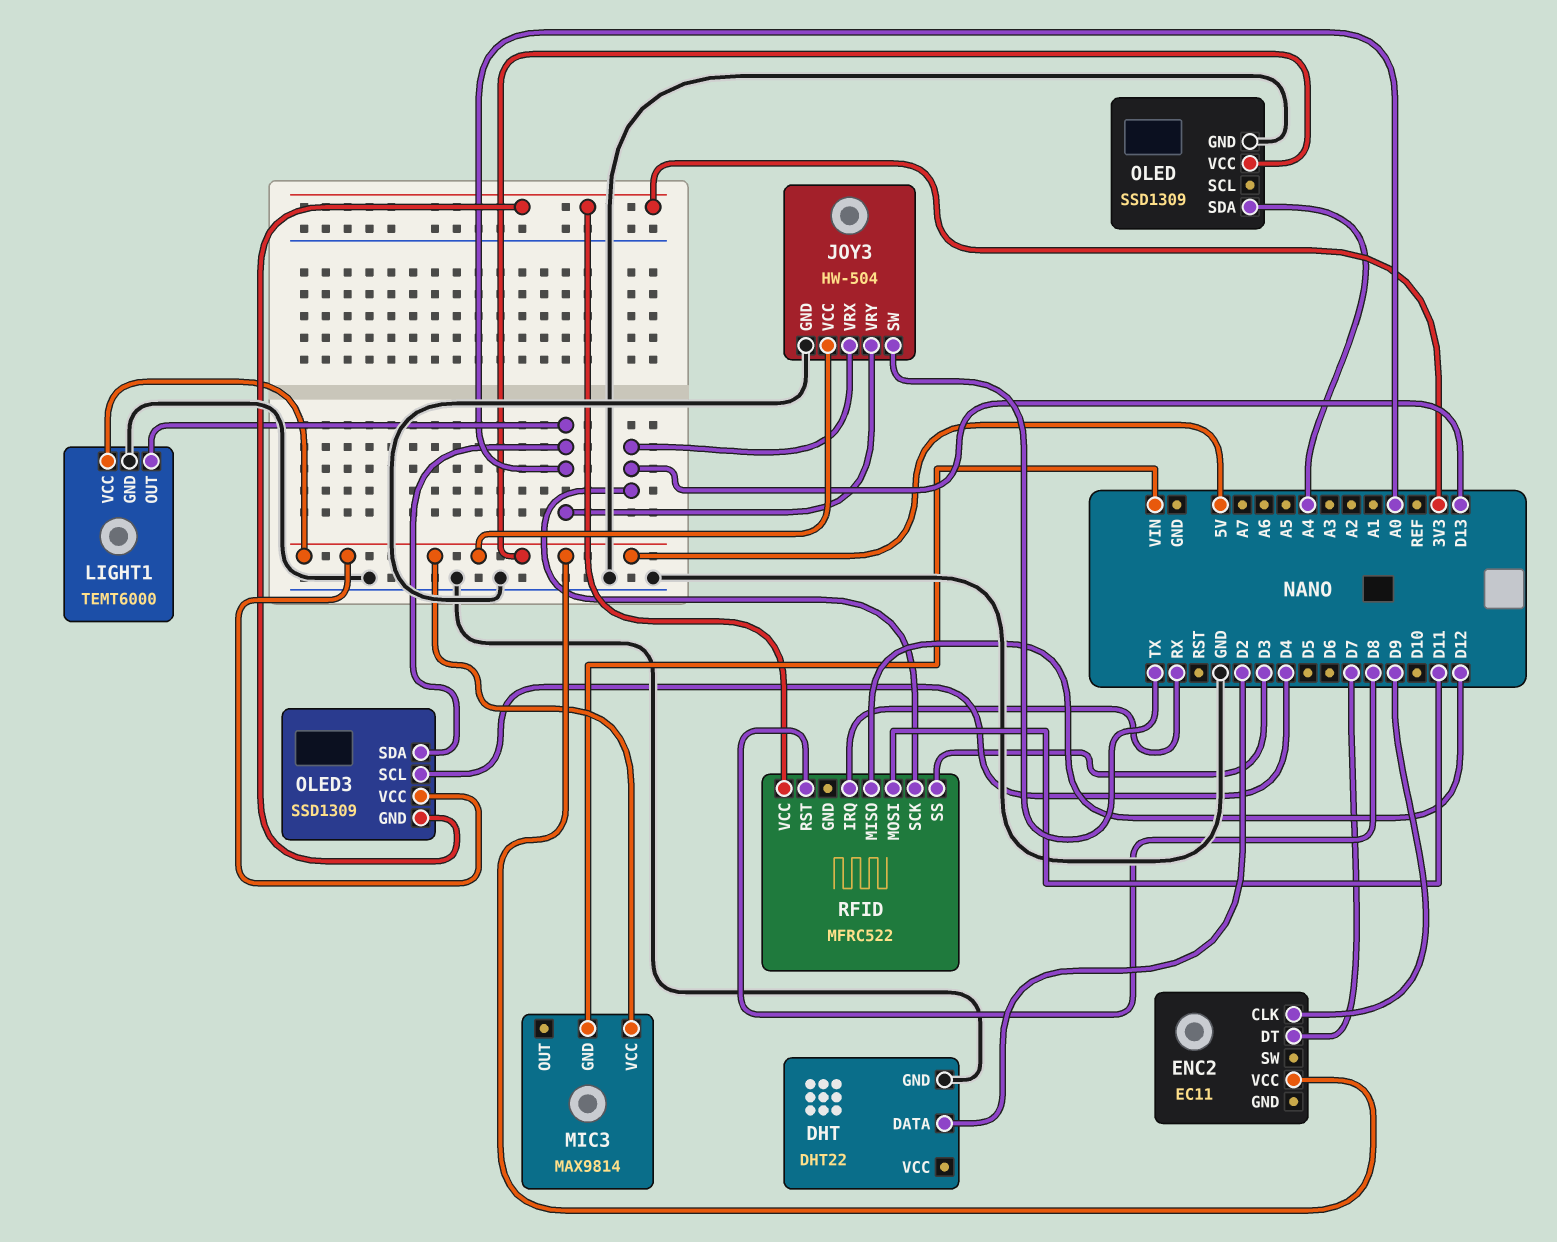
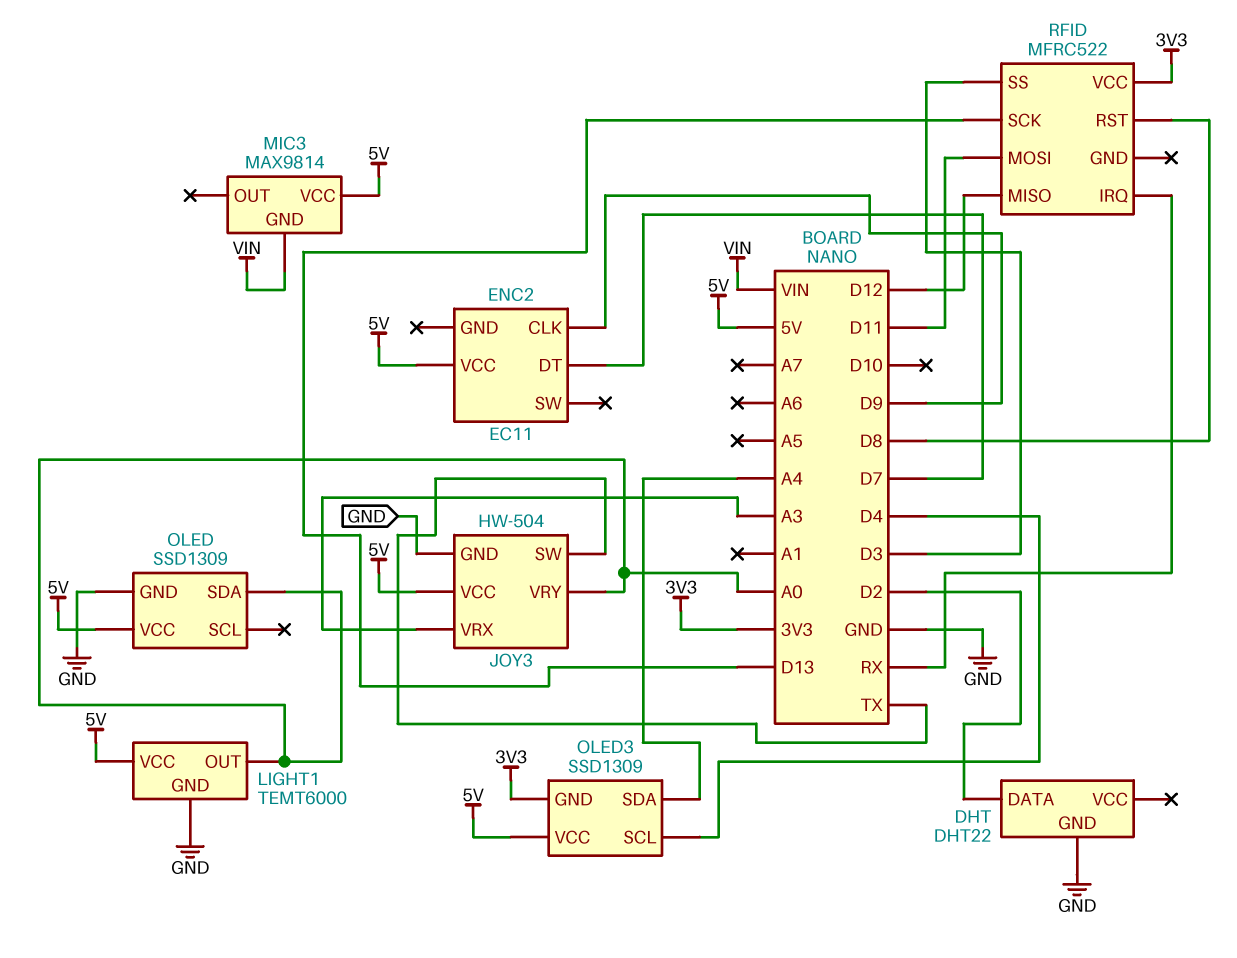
JOY3 pin VRX: D13 -> A3
OLED pin SDA: A4 -> A0
OLED3 pin SDA: A0 -> A4

